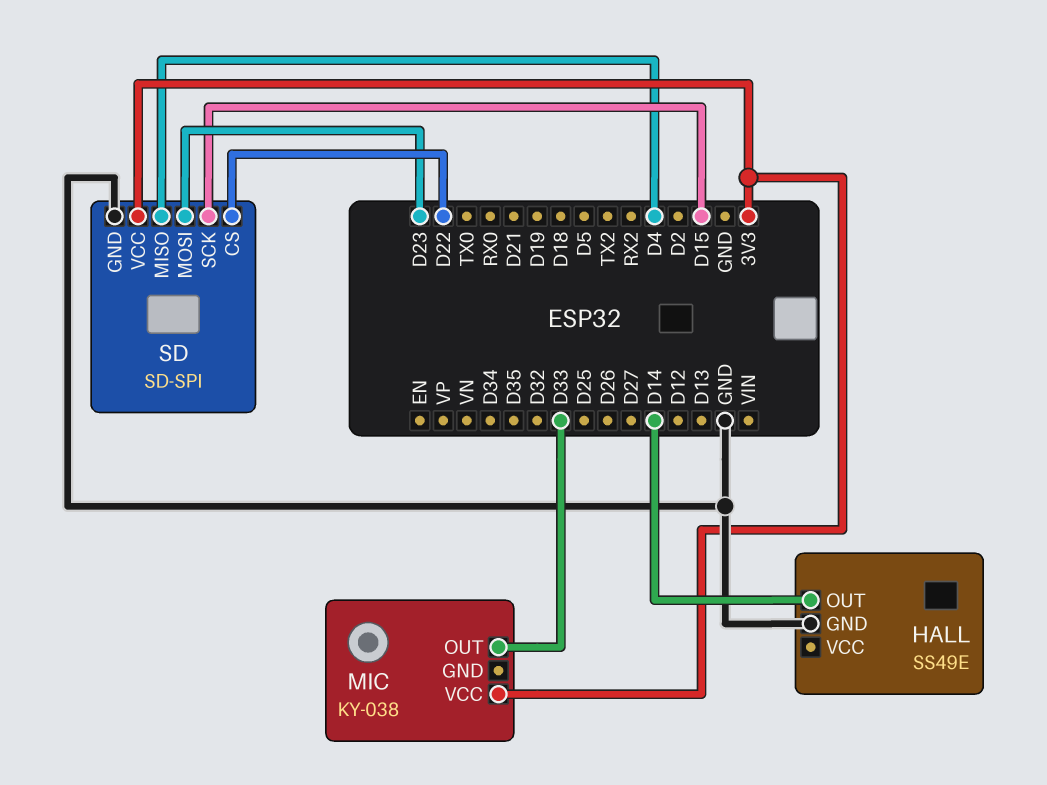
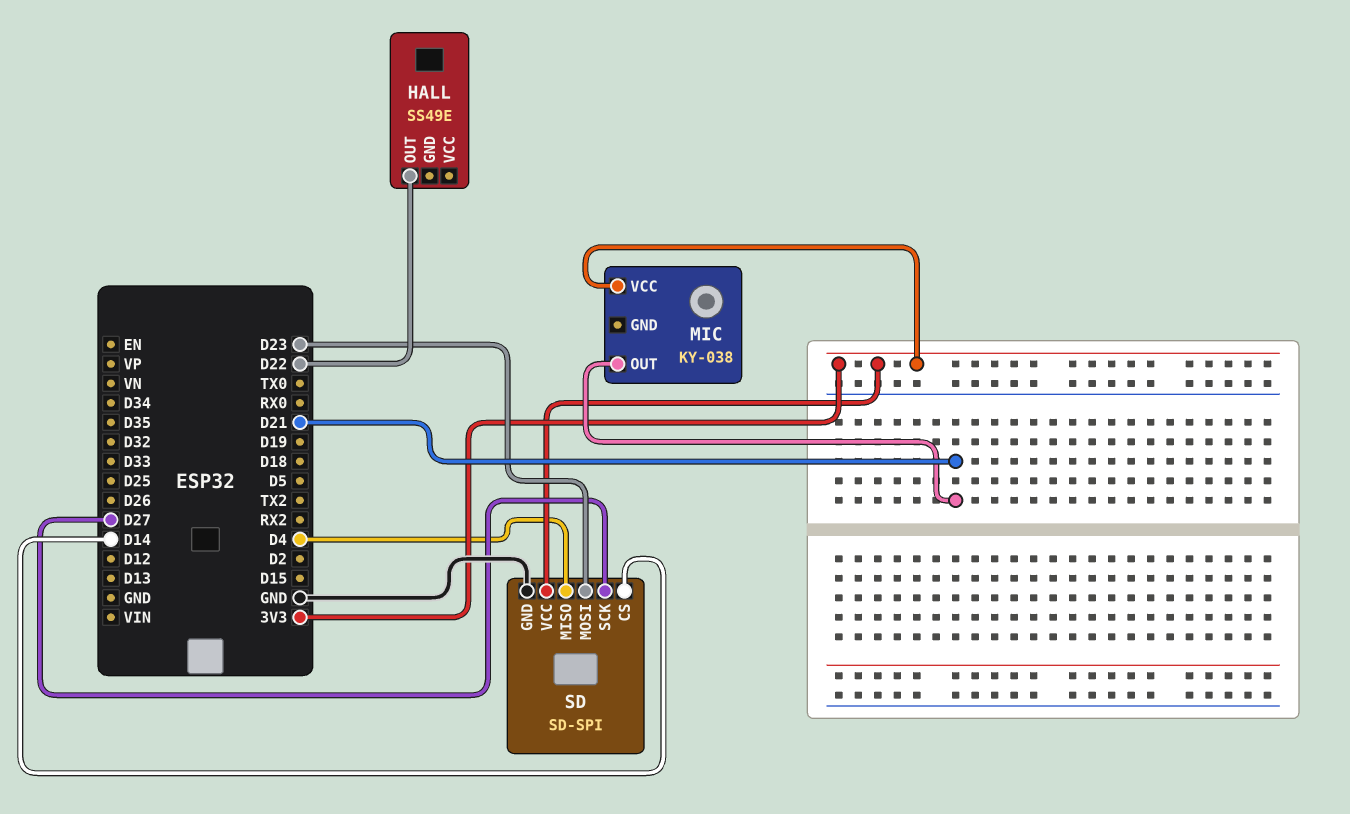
HALL pin GND: GND -> none
HALL pin OUT: D14 -> D22
MIC pin OUT: D33 -> D21
SD pin CS: D22 -> D14
SD pin SCK: D15 -> D27

